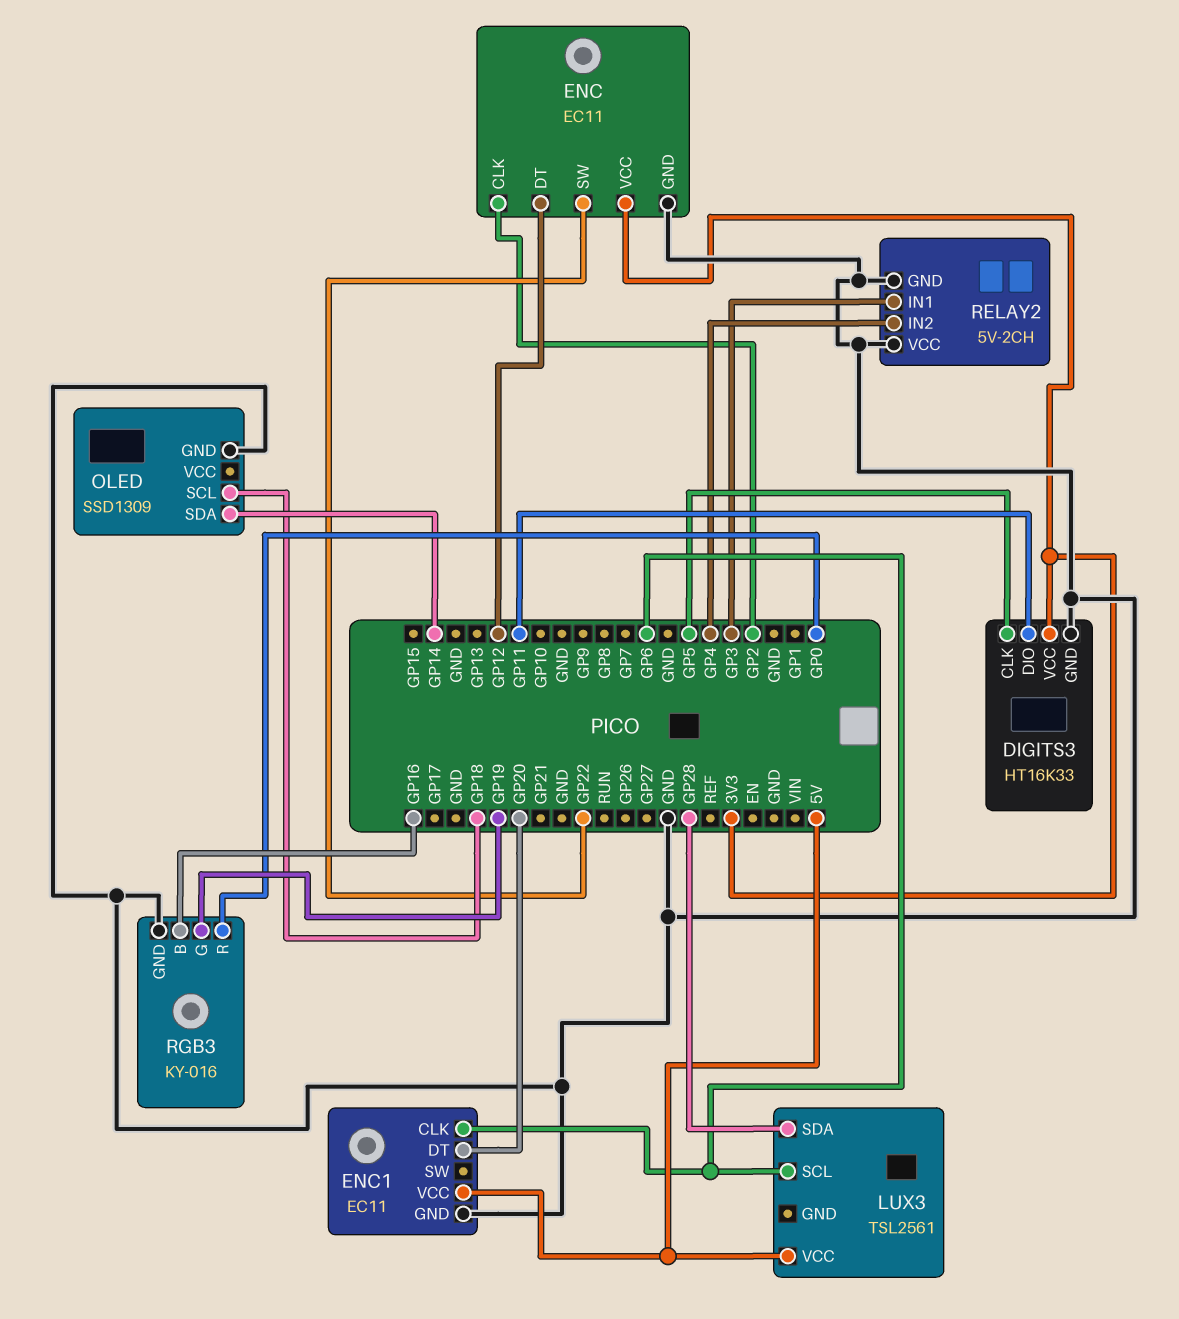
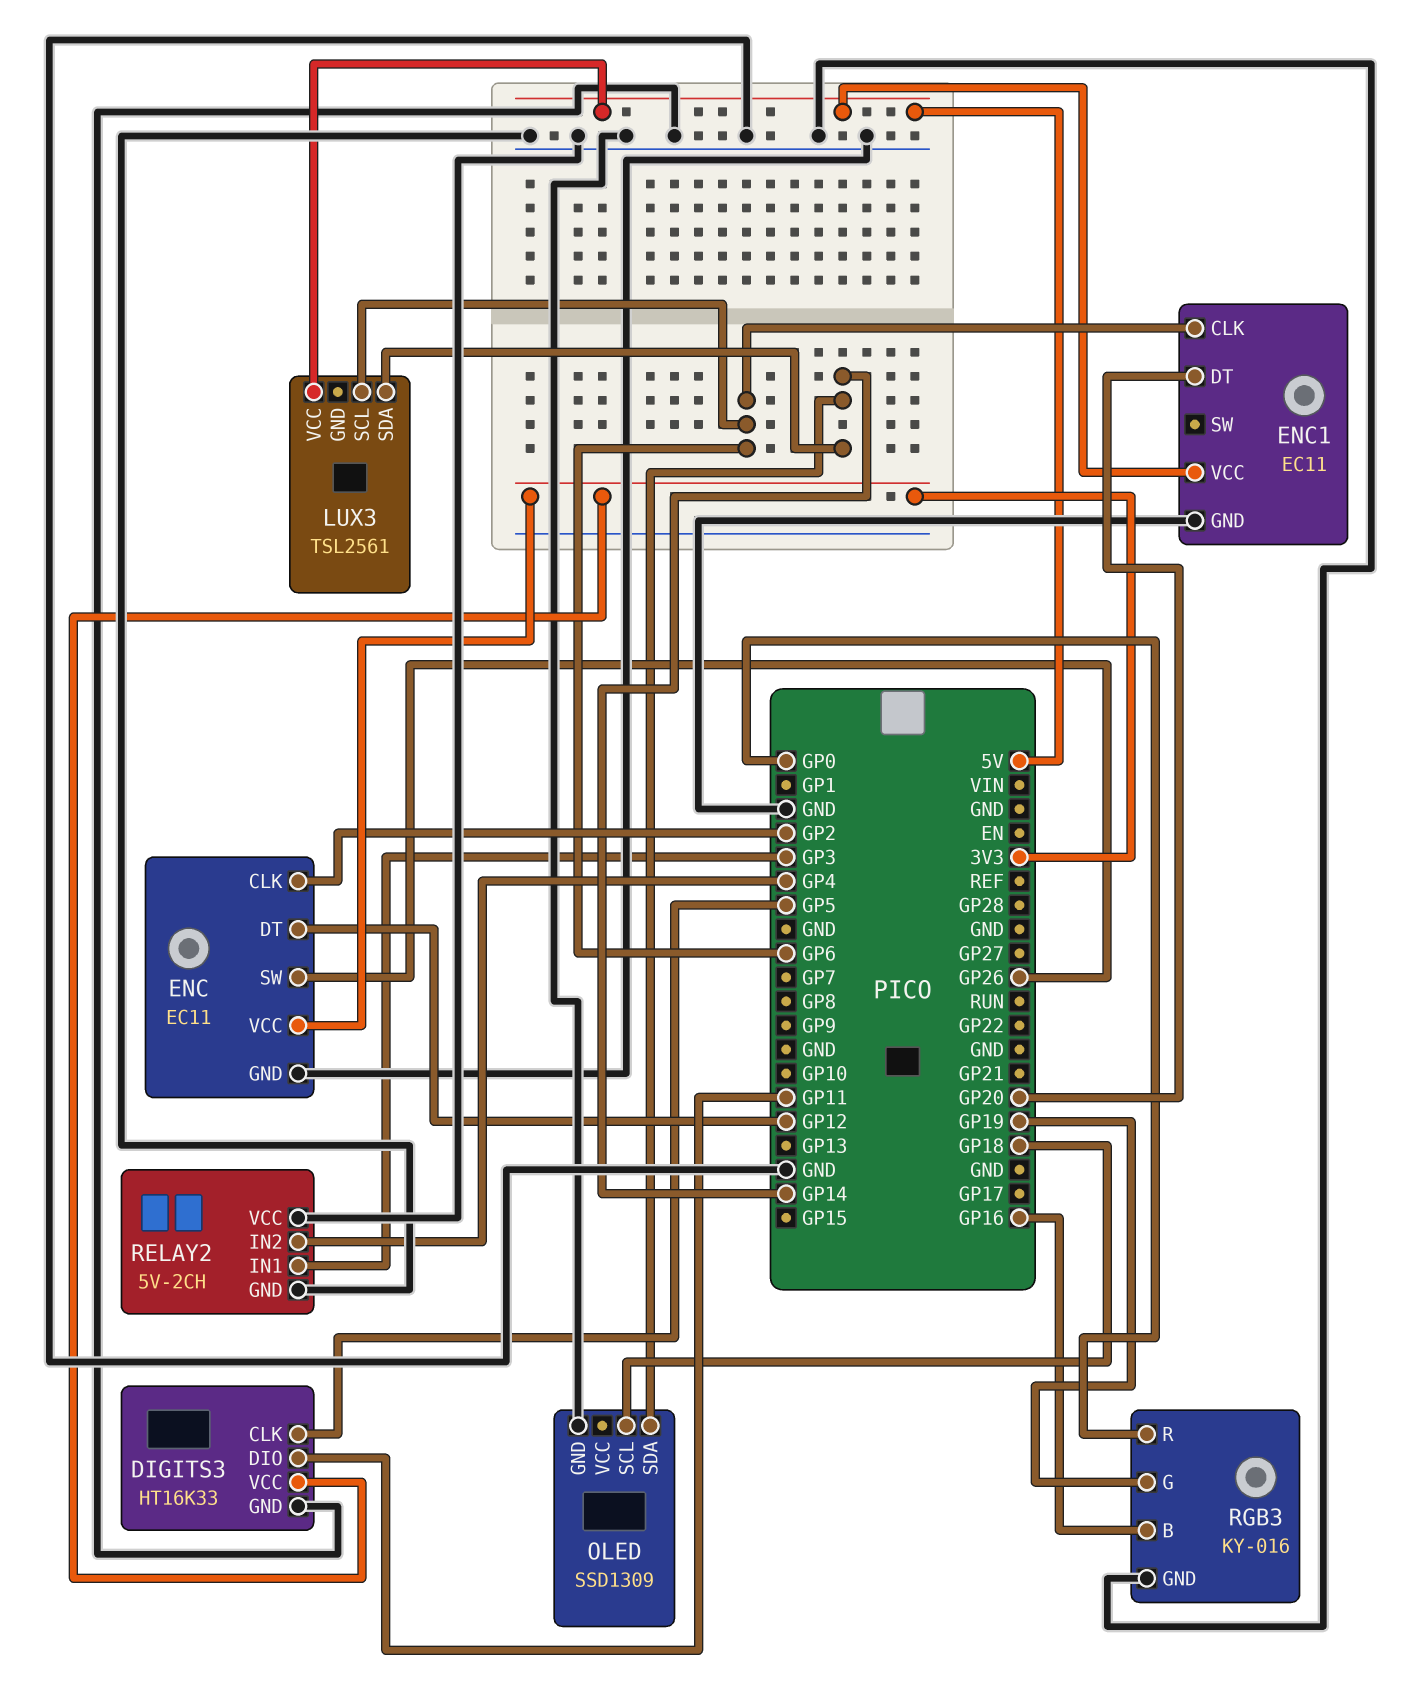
ENC pin SW: GP22 -> GP26
LUX3 pin SDA: GP28 -> GP14

